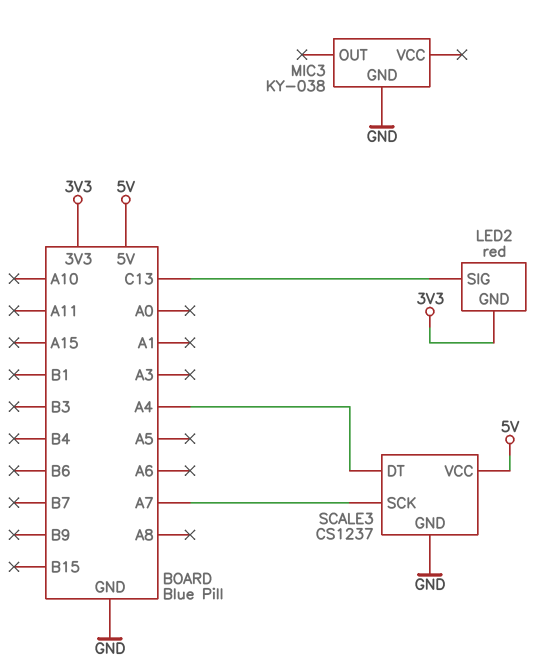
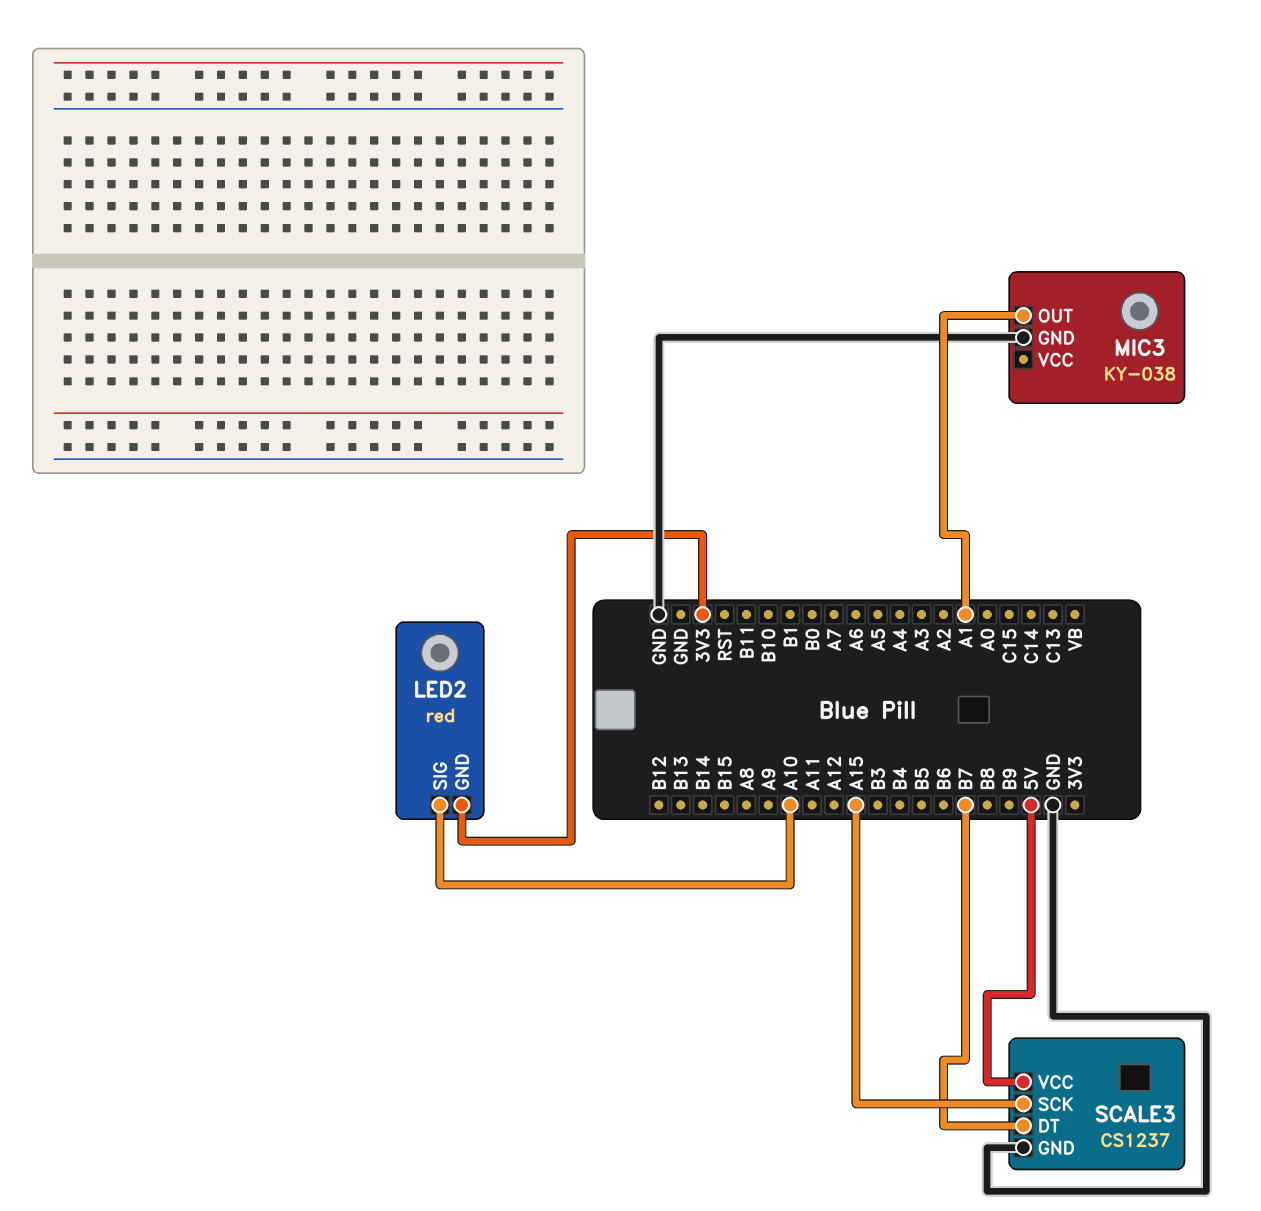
LED2 pin SIG: C13 -> A10
MIC3 pin OUT: none -> A1
SCALE3 pin DT: A4 -> B7
SCALE3 pin SCK: A7 -> A15

